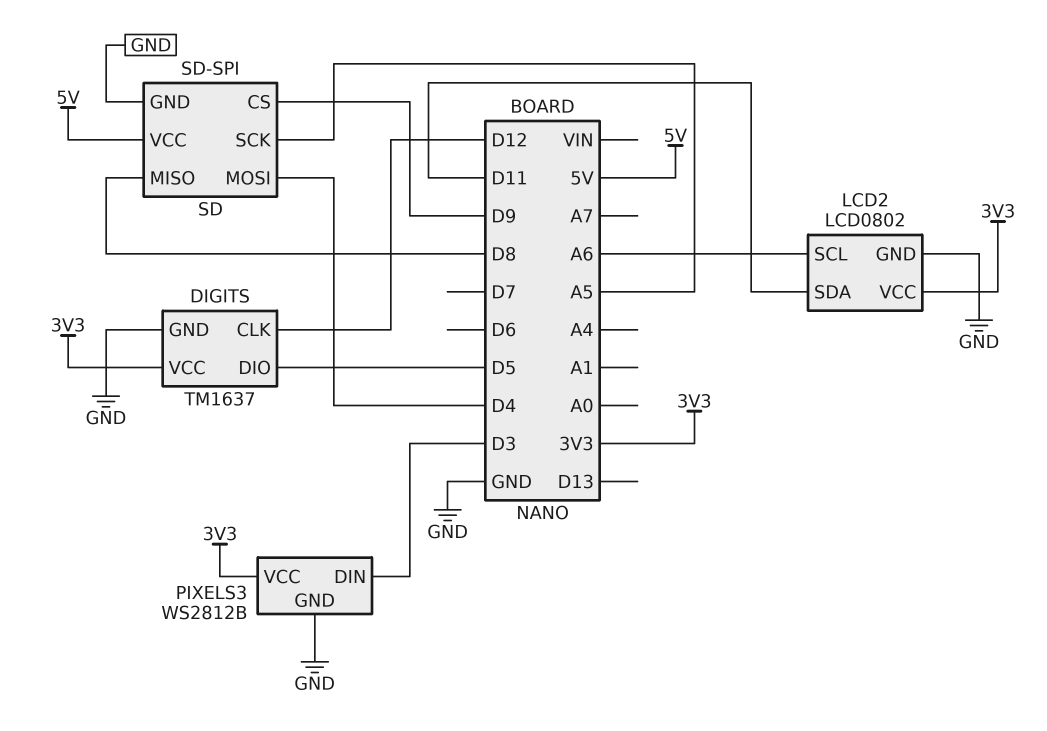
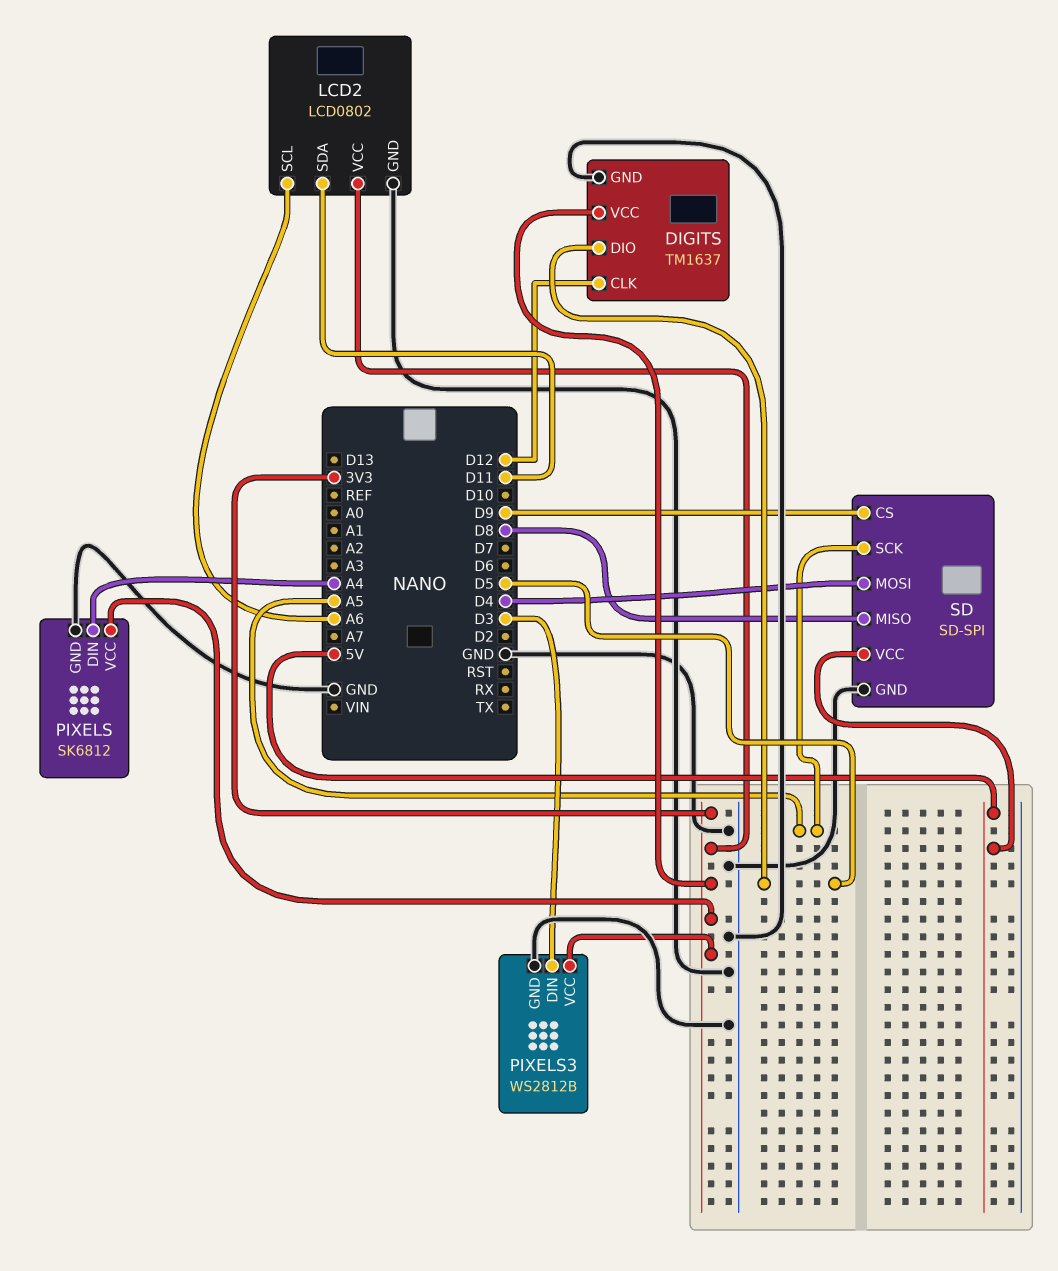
PIXELS: none -> SK6812
PIXELS pin DIN: none -> A4
PIXELS pin GND: none -> GND
PIXELS pin VCC: none -> 3V3

